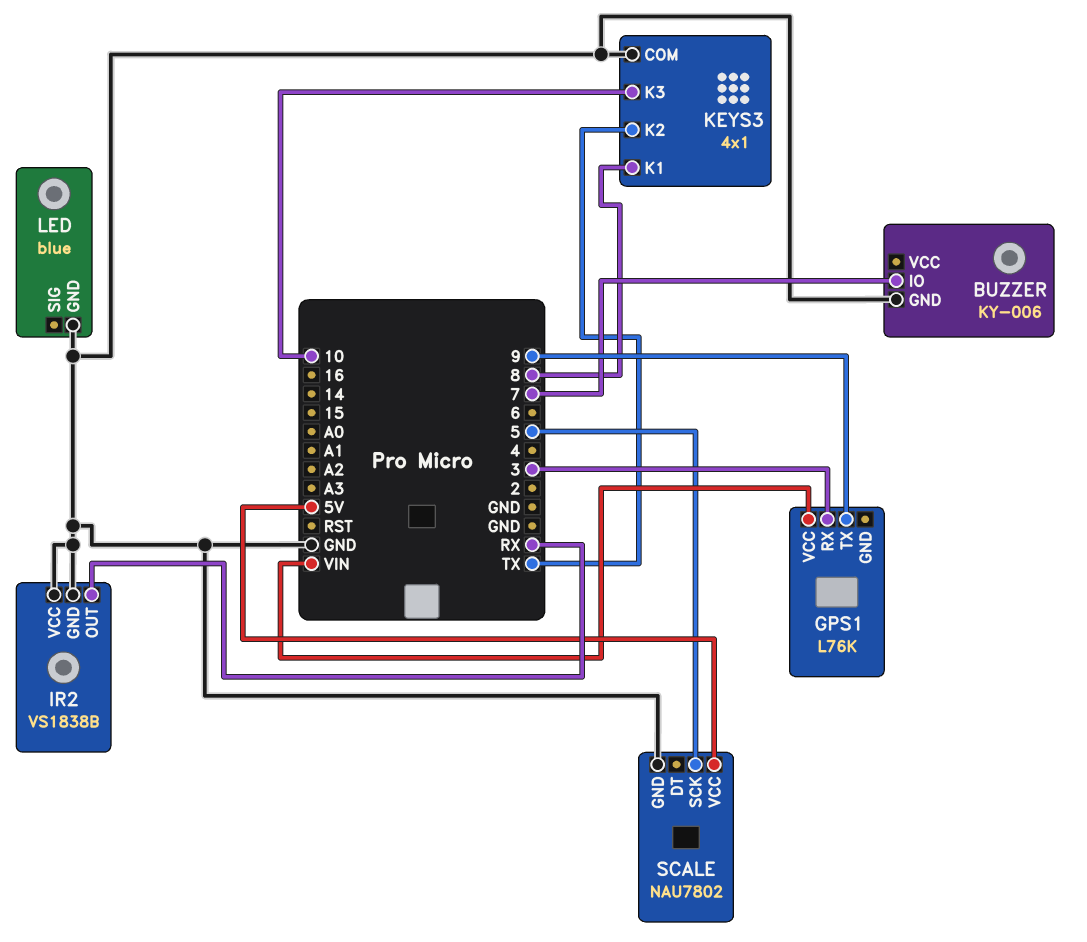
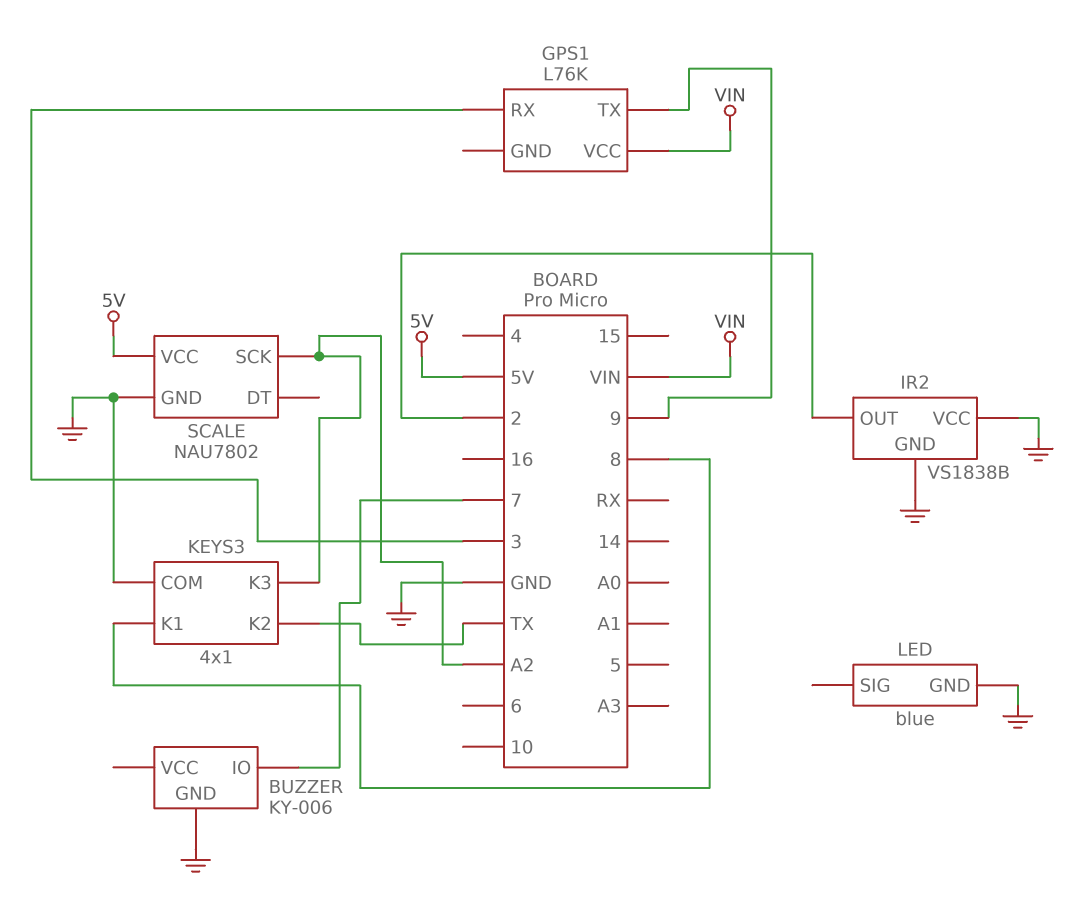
IR2 pin OUT: RX -> 2
KEYS3 pin K3: 10 -> A2
SCALE pin SCK: 5 -> A2

